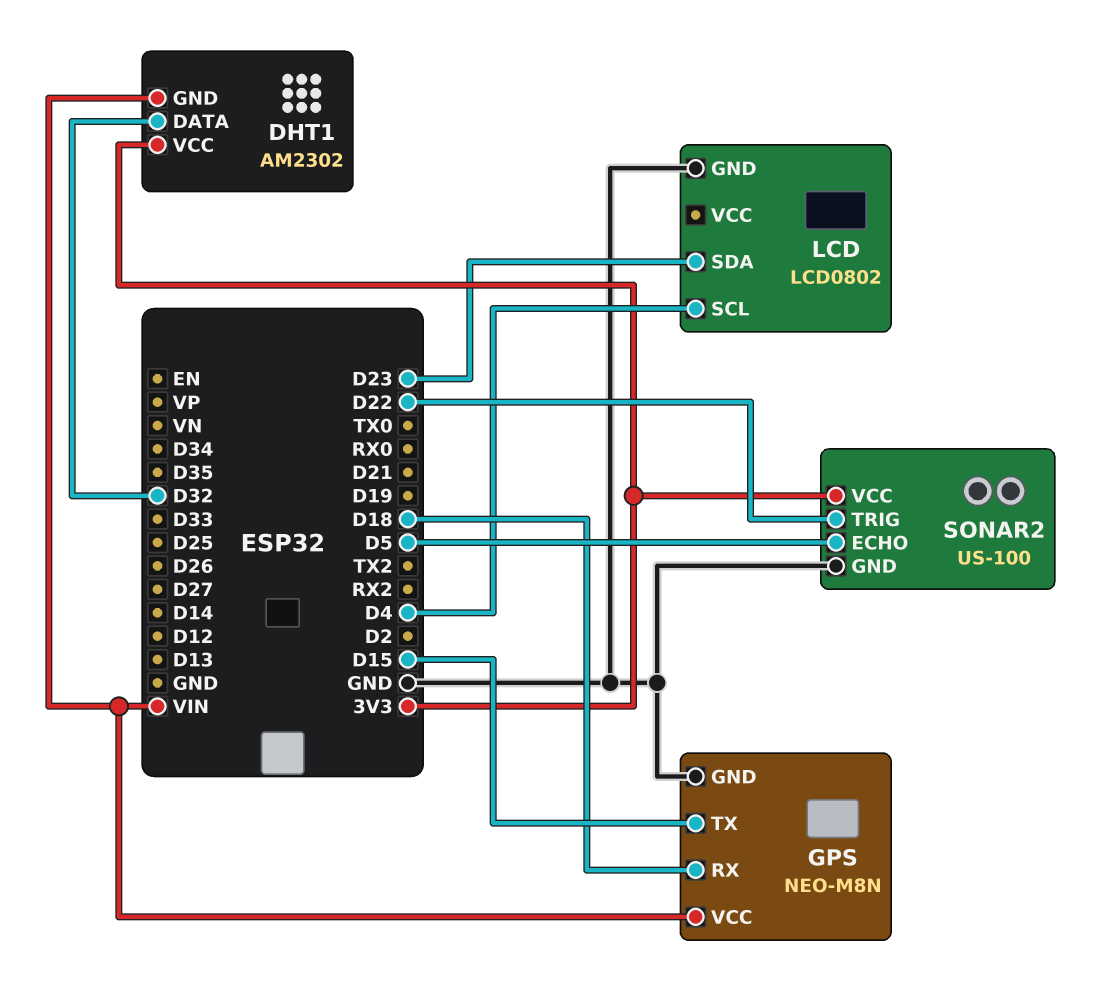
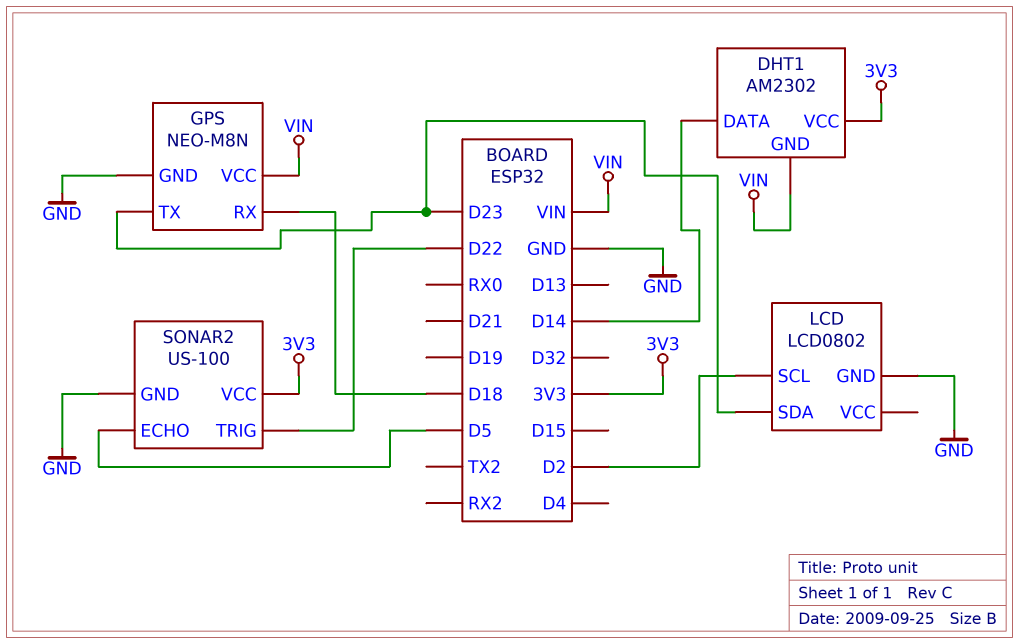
DHT1 pin DATA: D32 -> D14
GPS pin TX: D15 -> D23
LCD pin SCL: D4 -> D2

